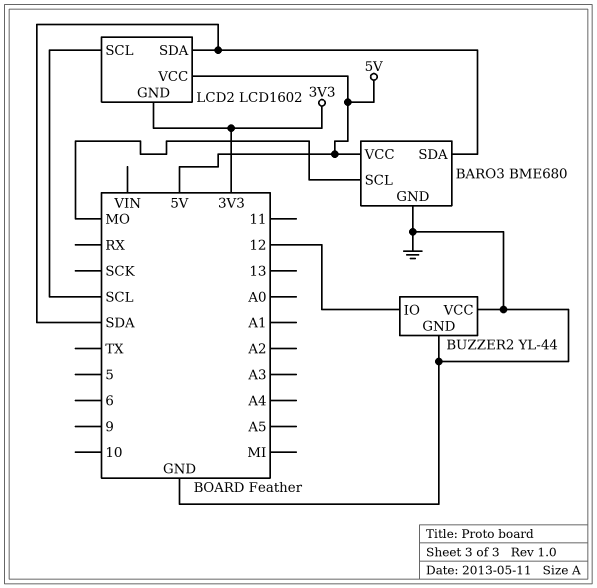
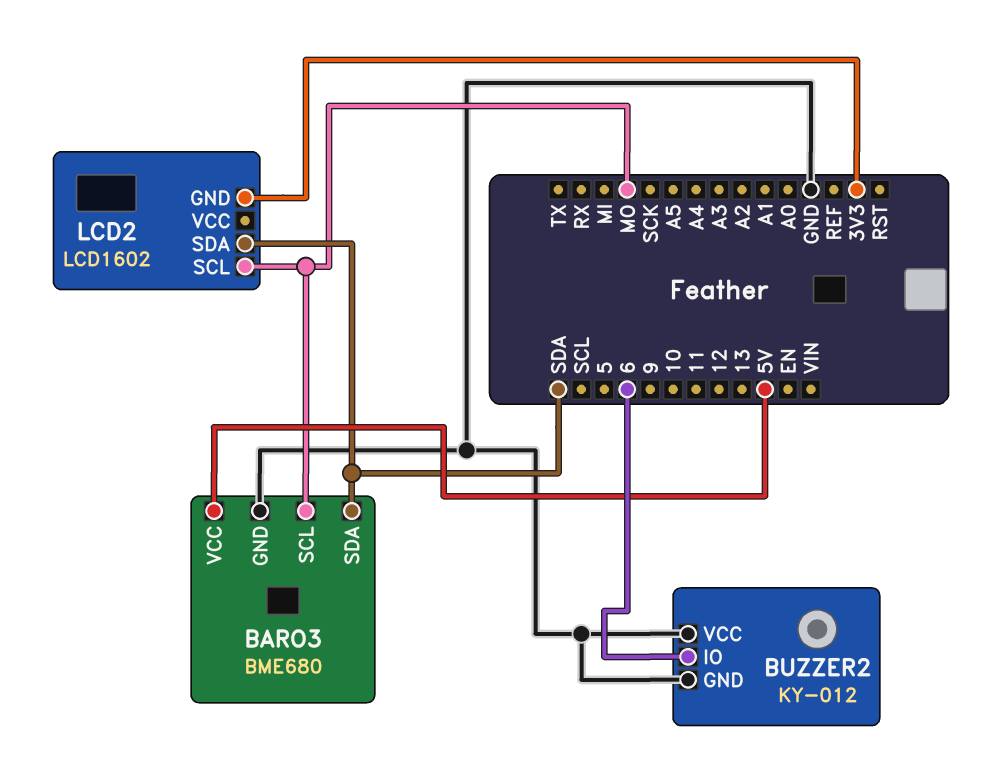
BUZZER2: YL-44 -> KY-012
BUZZER2 pin IO: 12 -> 6
LCD2 pin SCL: SCL -> MO
LCD2 pin VCC: 5V -> none

